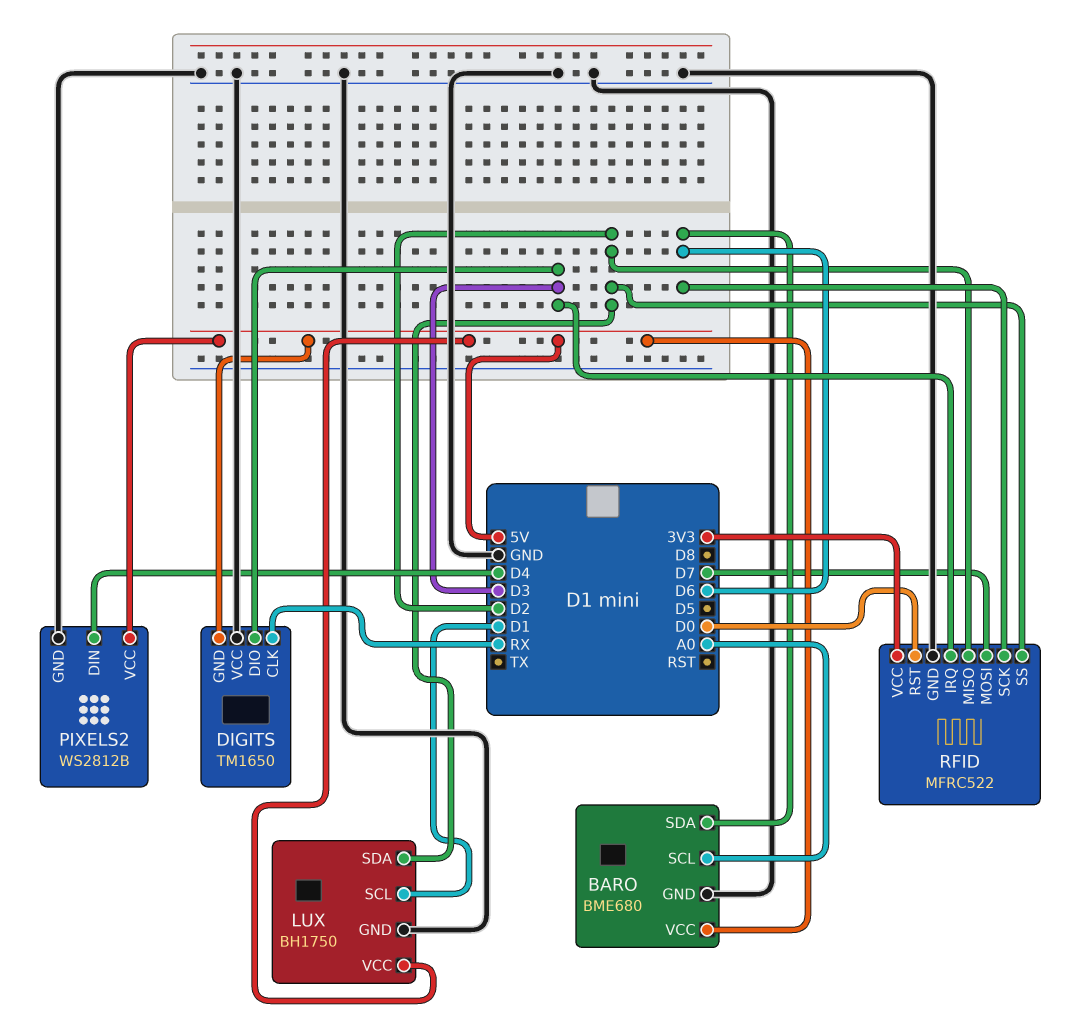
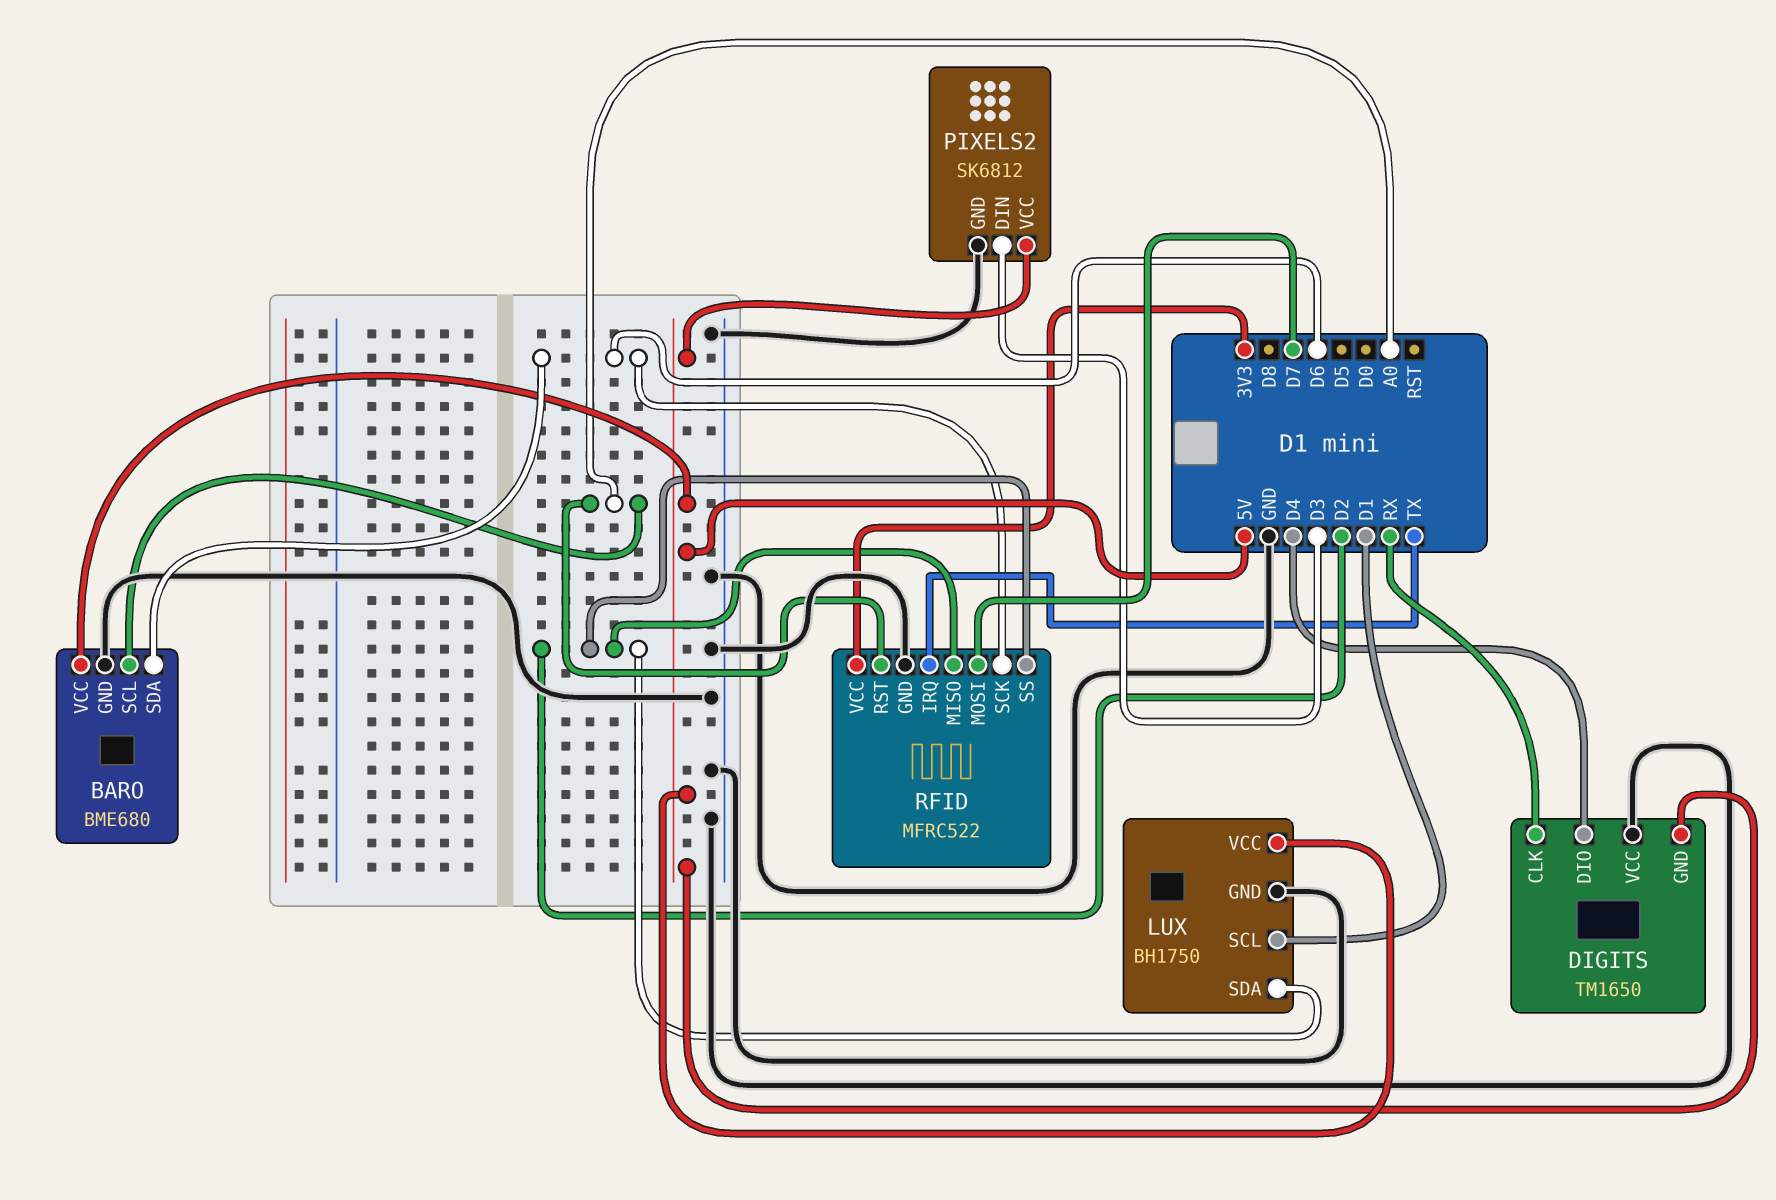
DIGITS pin DIO: D3 -> D4
PIXELS2: WS2812B -> SK6812
PIXELS2 pin DIN: D4 -> D3
RFID pin IRQ: D3 -> TX
RFID pin RST: D0 -> A0

